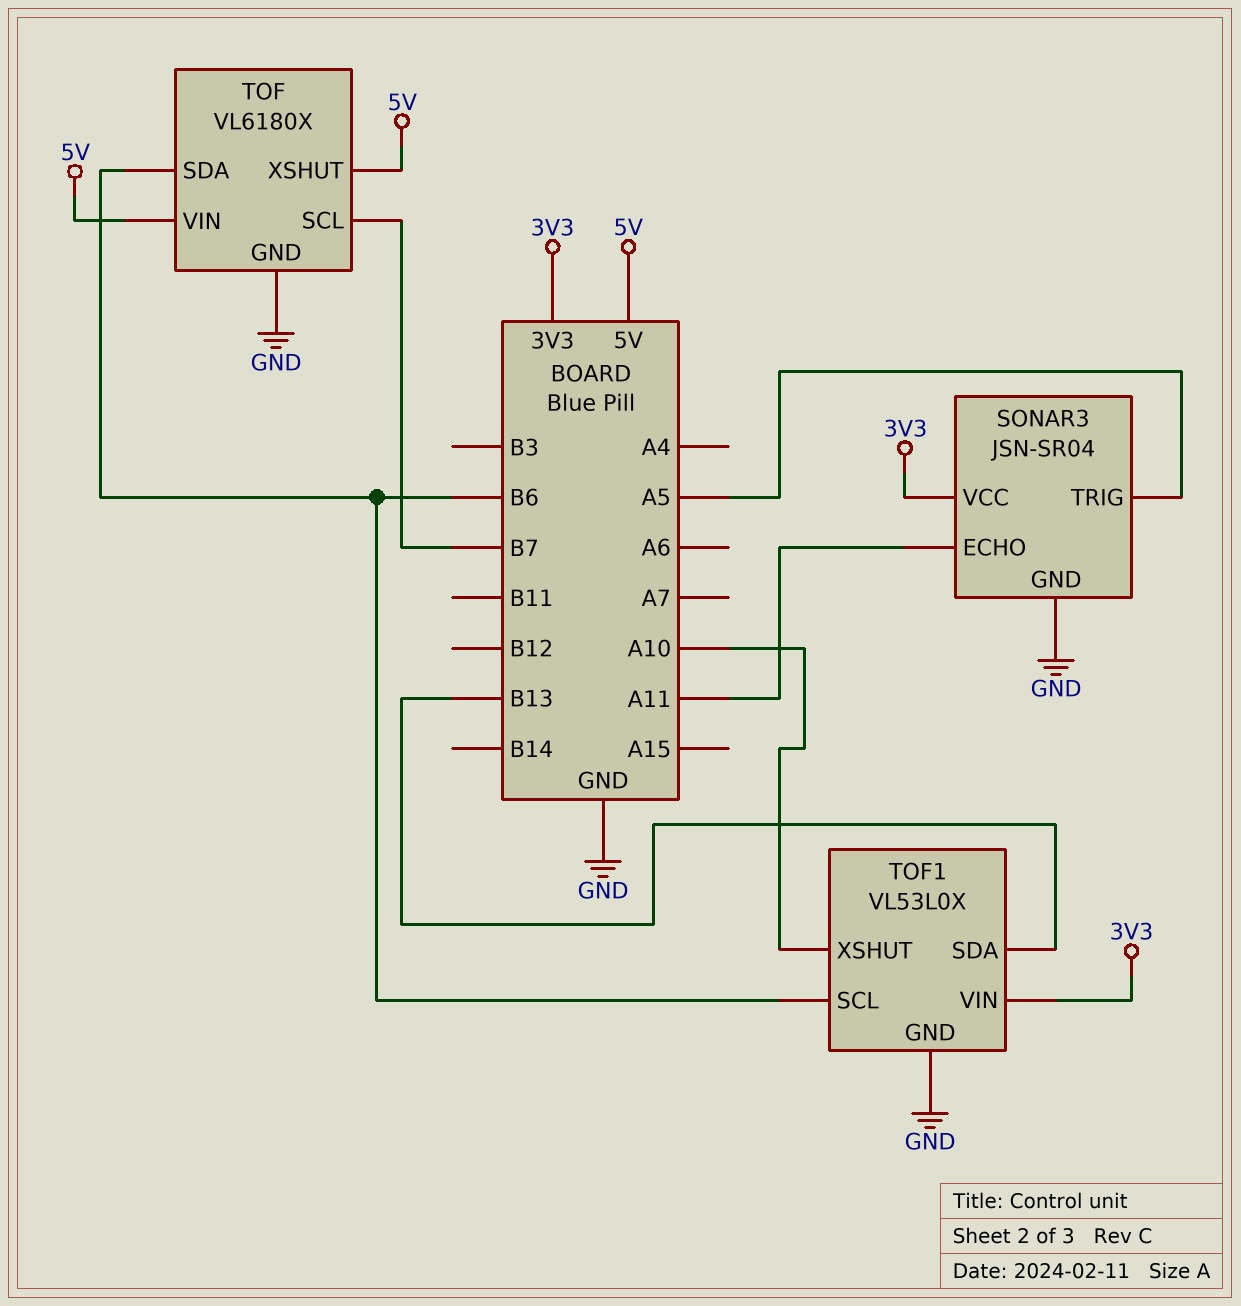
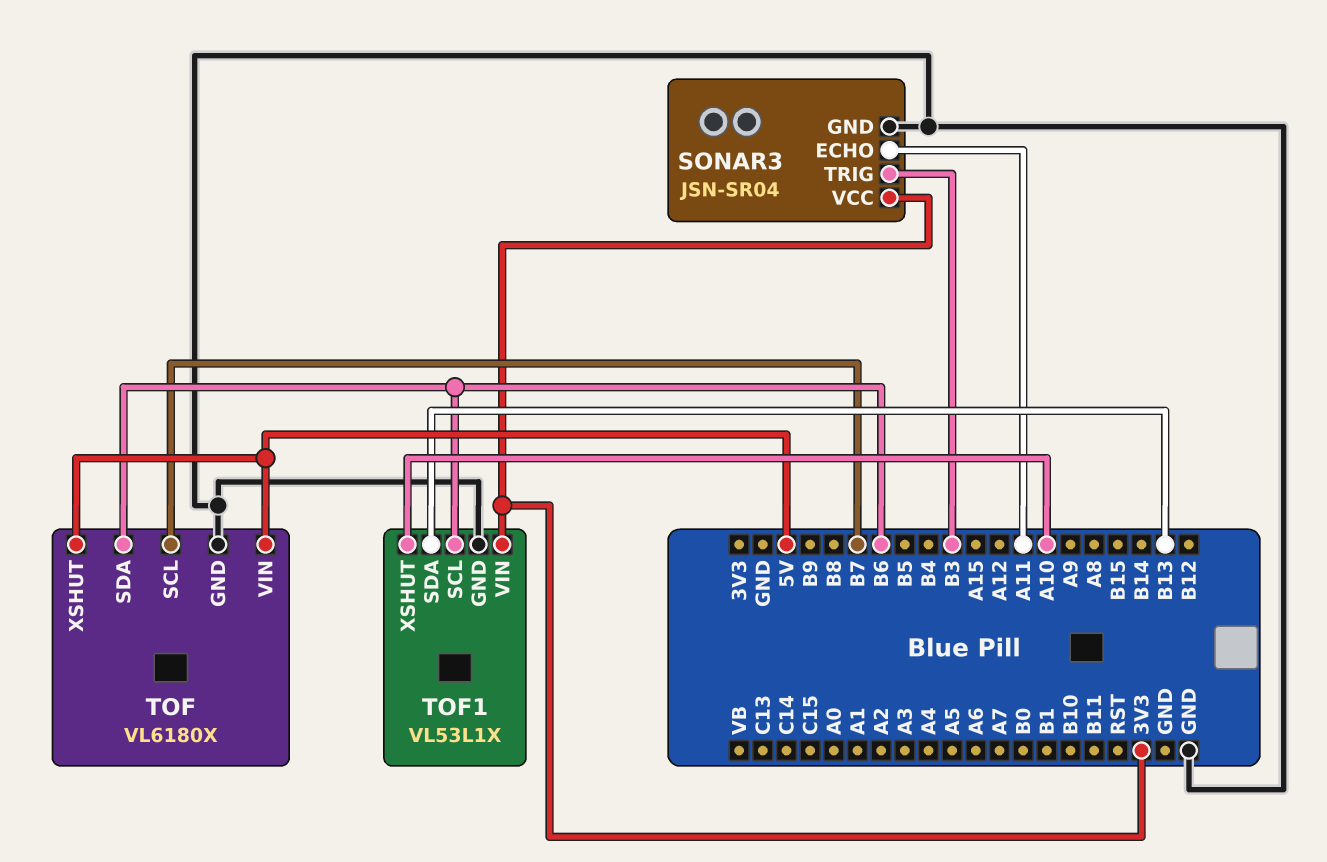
SONAR3 pin TRIG: A5 -> B3
TOF1: VL53L0X -> VL53L1X

